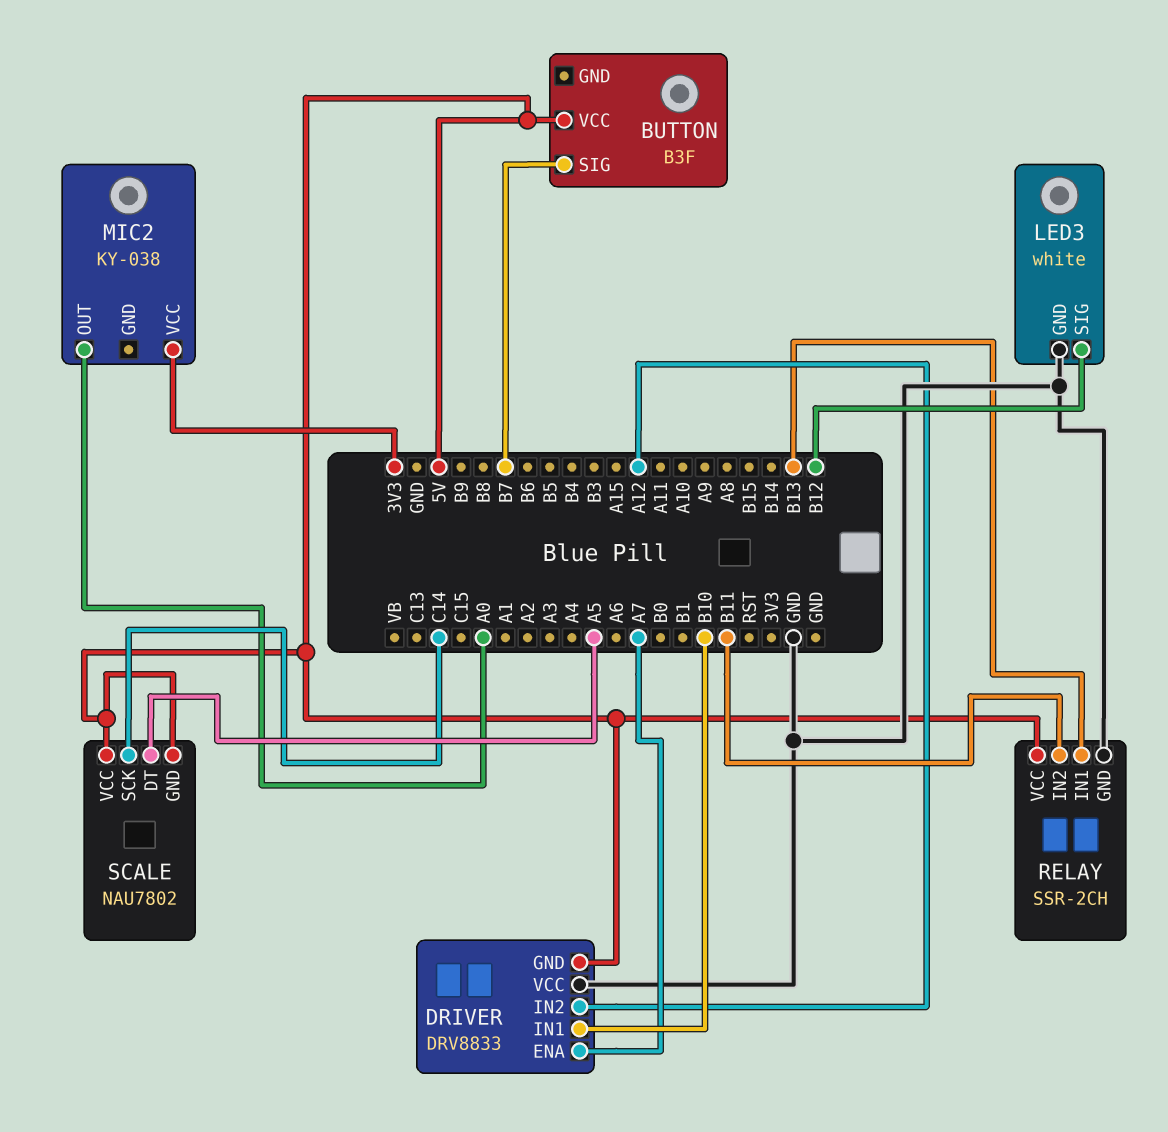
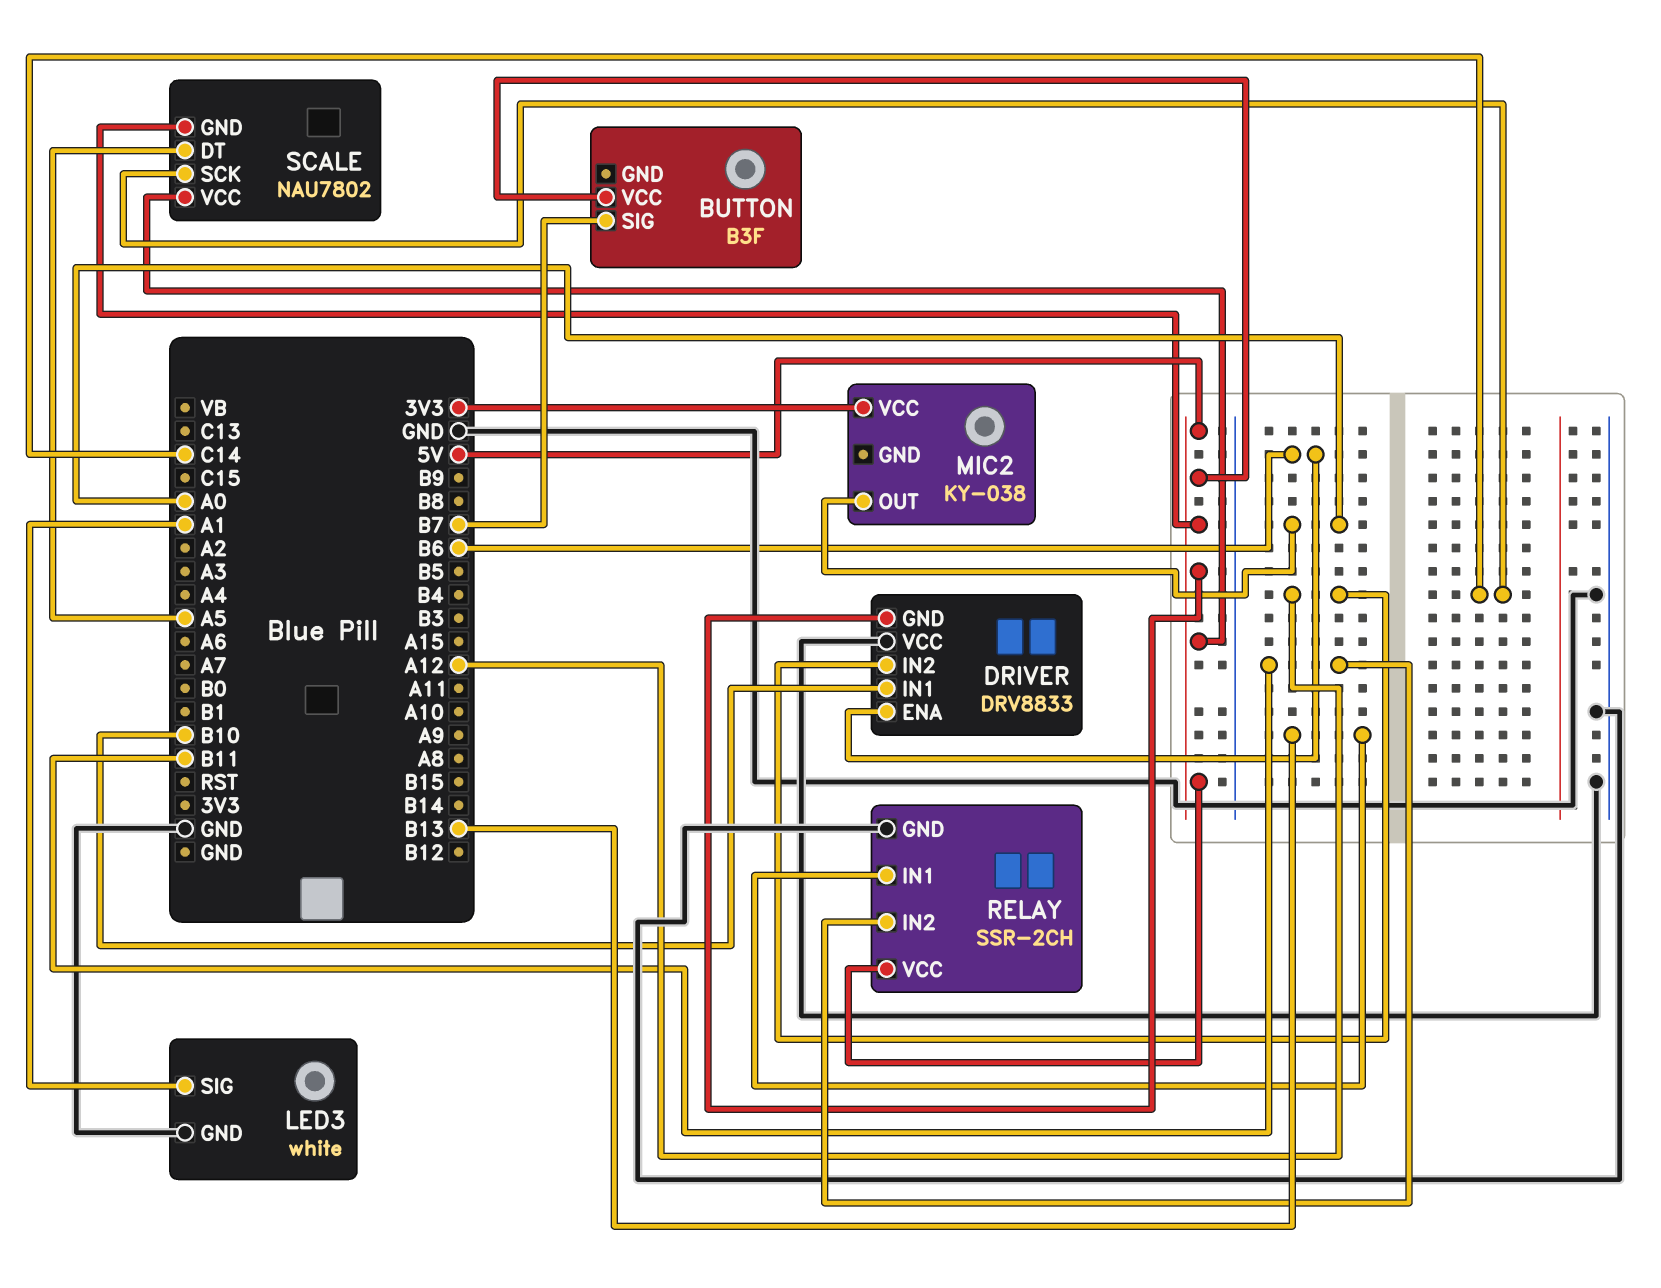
DRIVER pin ENA: A7 -> B6
LED3 pin SIG: B12 -> A1

